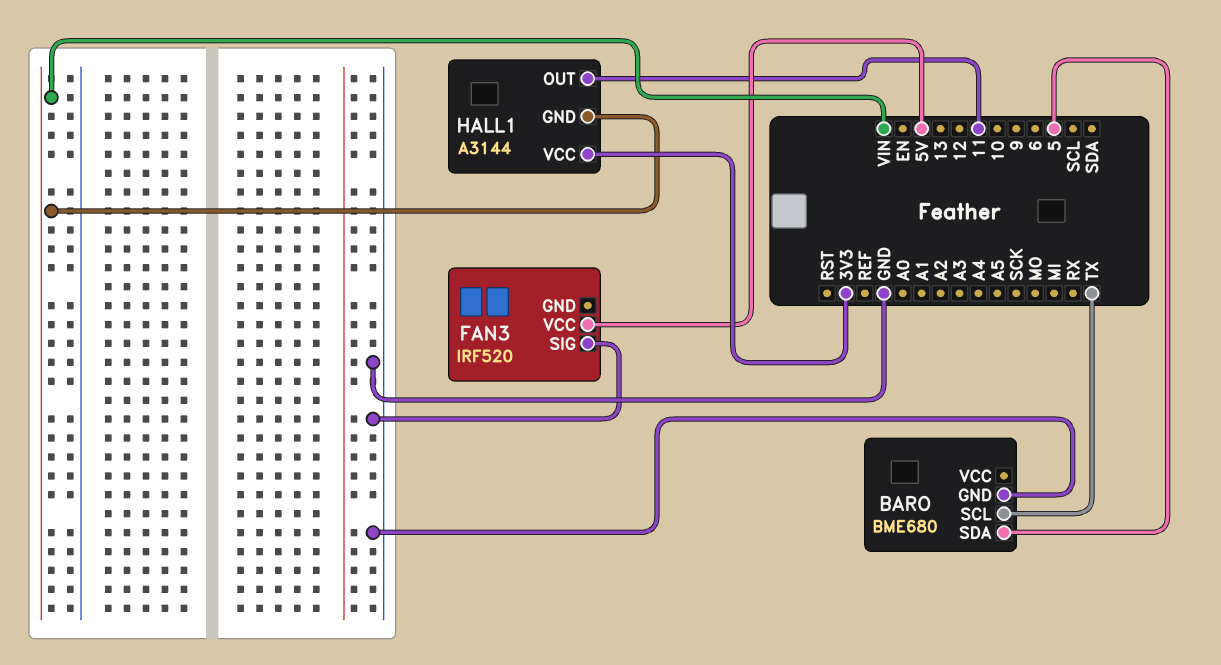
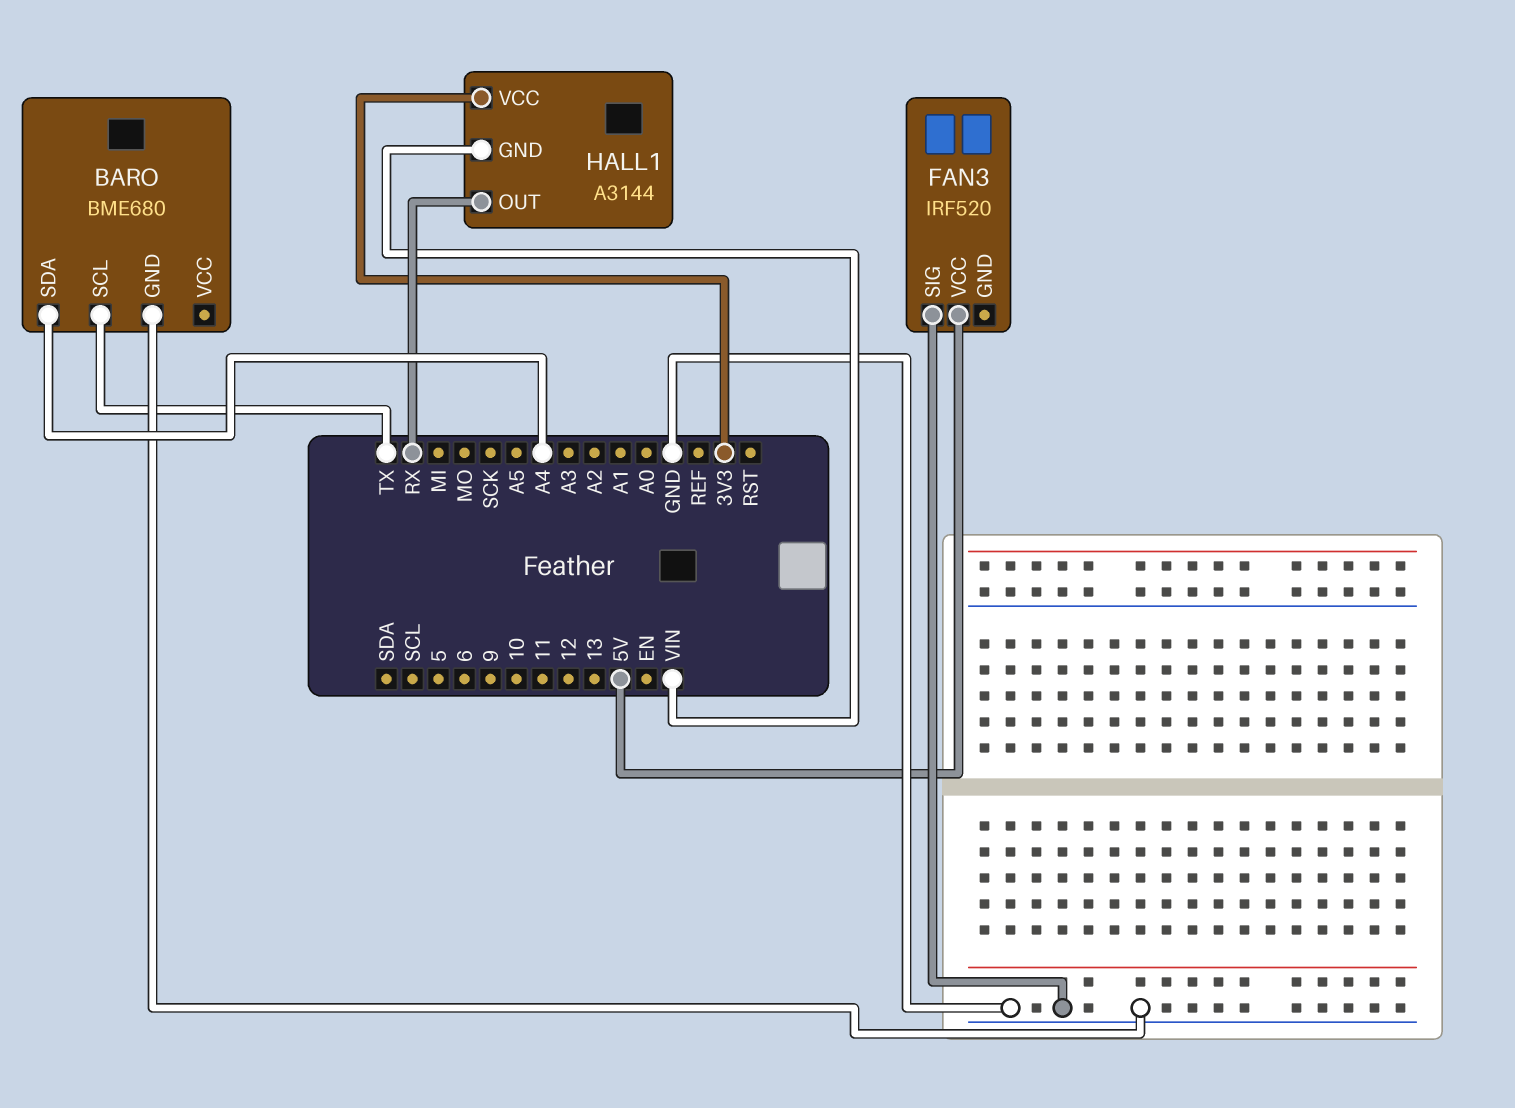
BARO pin SDA: 5 -> A4
HALL1 pin OUT: 11 -> RX

